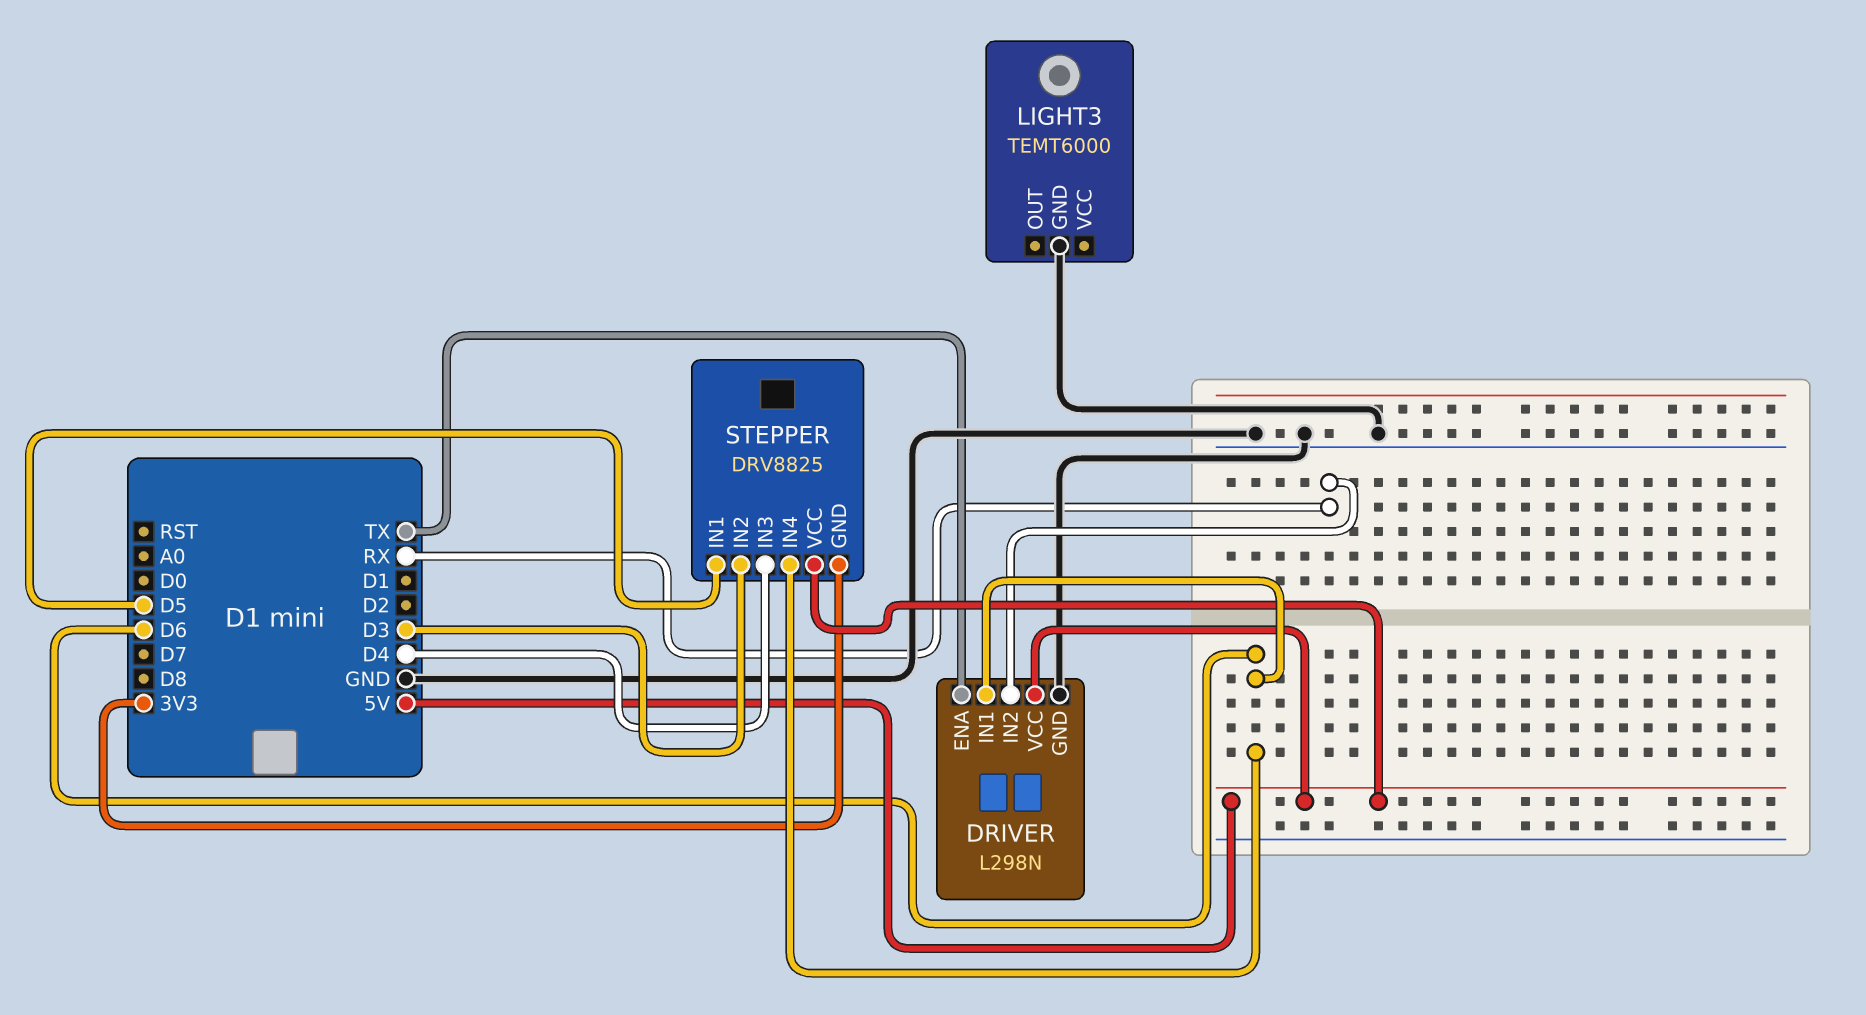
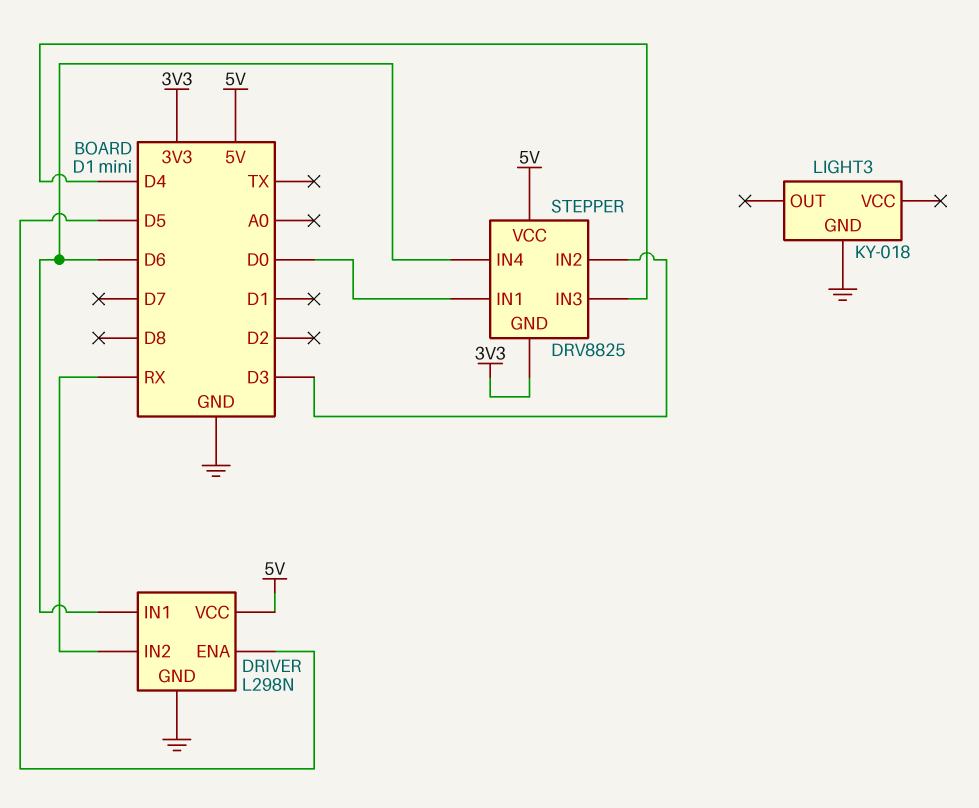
DRIVER pin ENA: TX -> D5
LIGHT3: TEMT6000 -> KY-018
STEPPER pin IN1: D5 -> D0

